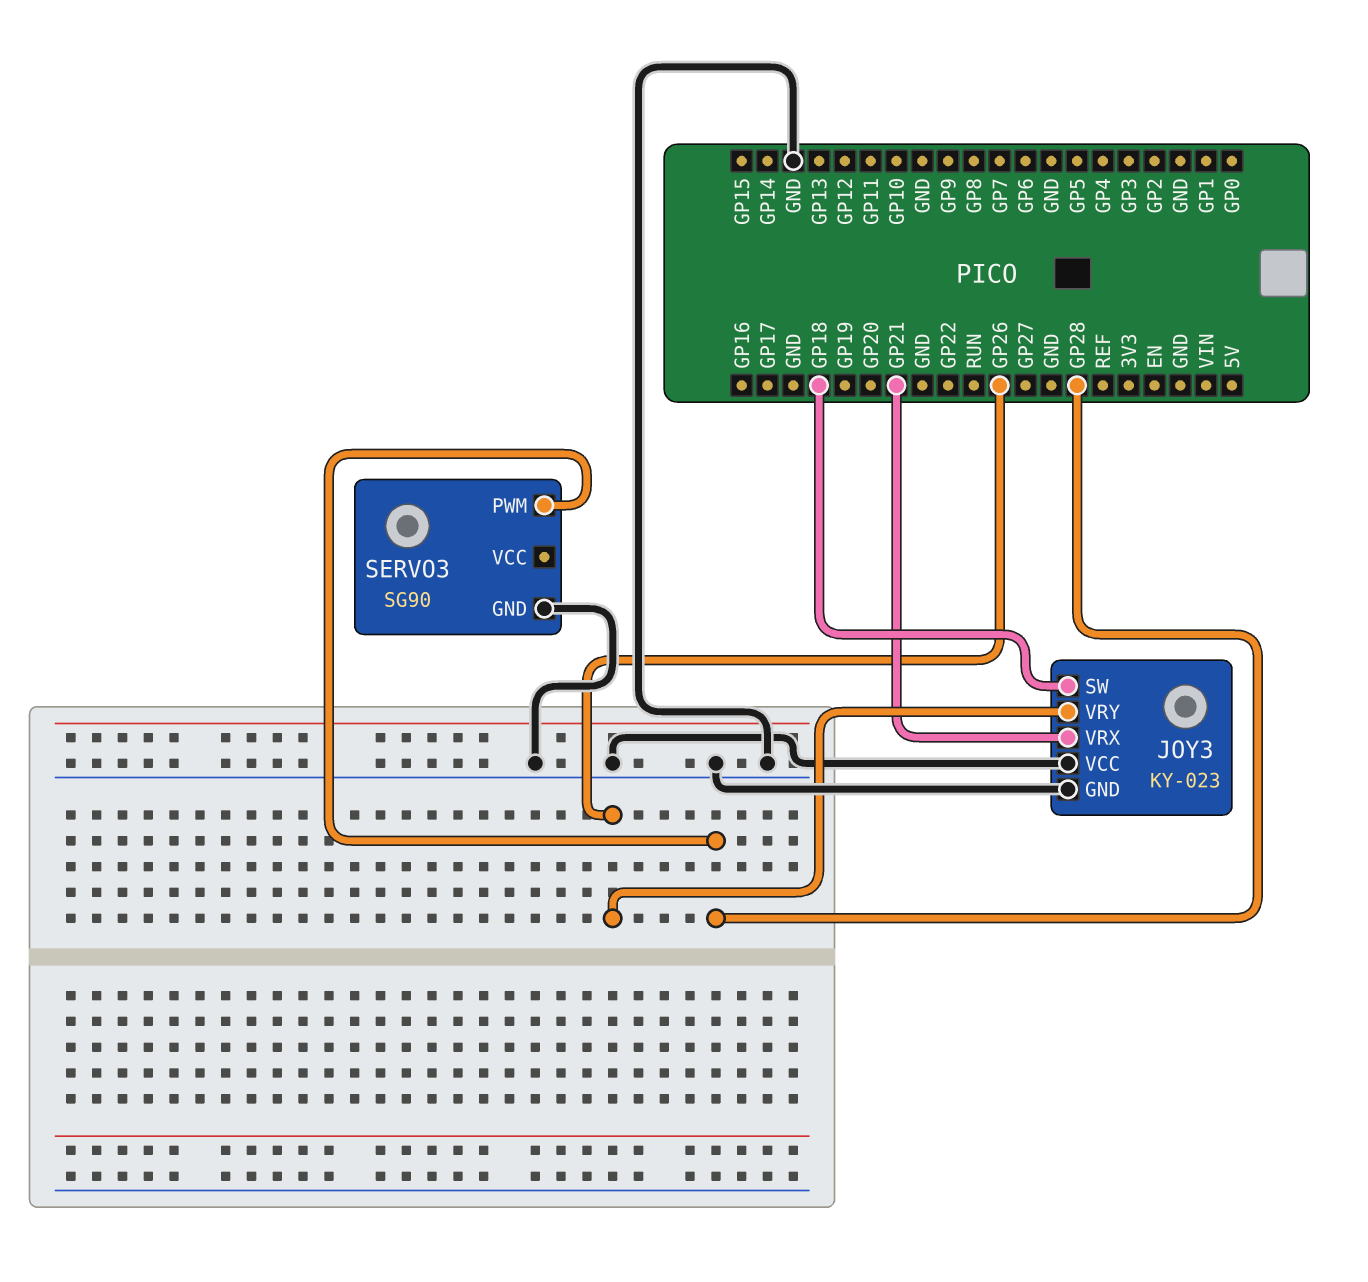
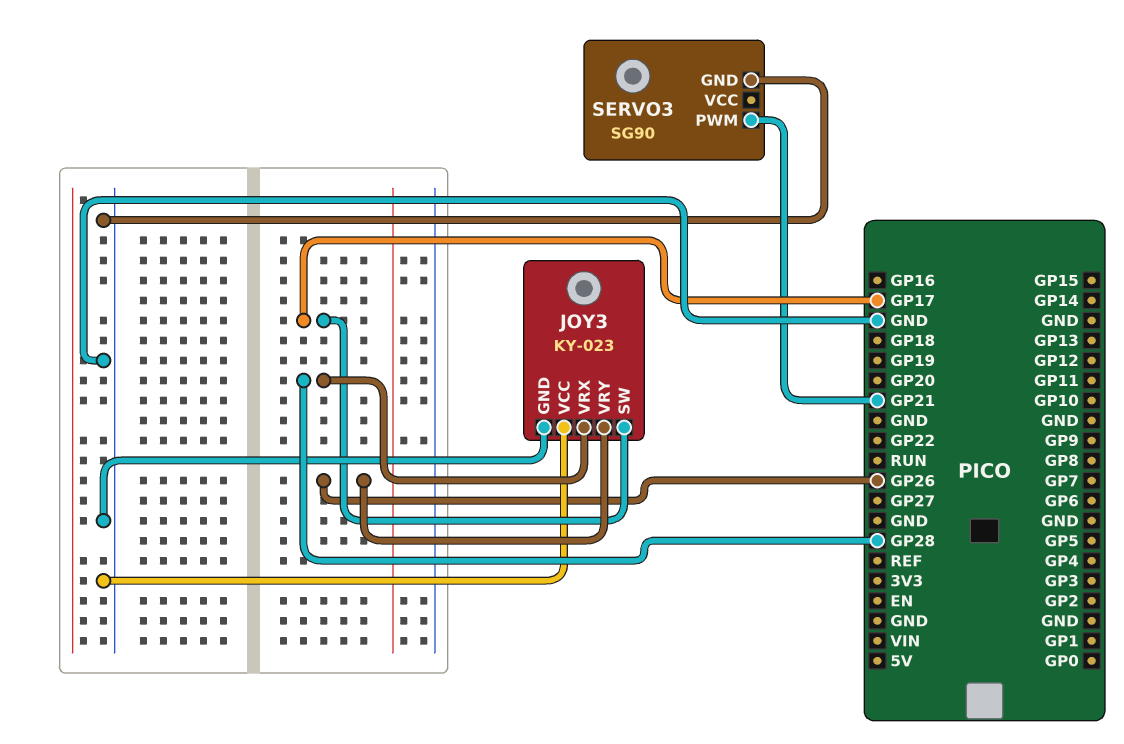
JOY3 pin SW: GP18 -> GP17
JOY3 pin VRX: GP21 -> GP28
SERVO3 pin PWM: GP28 -> GP21

